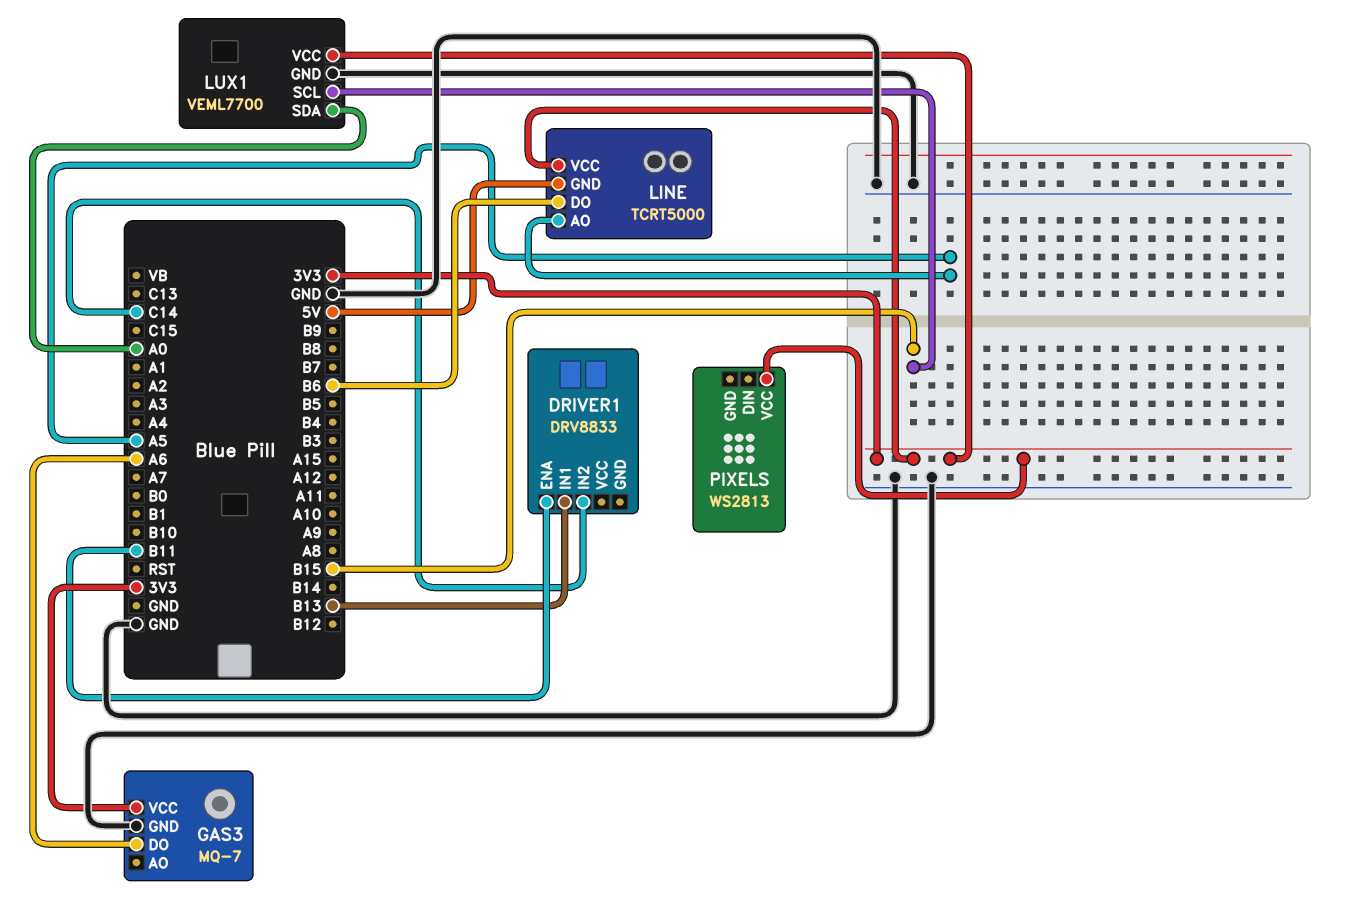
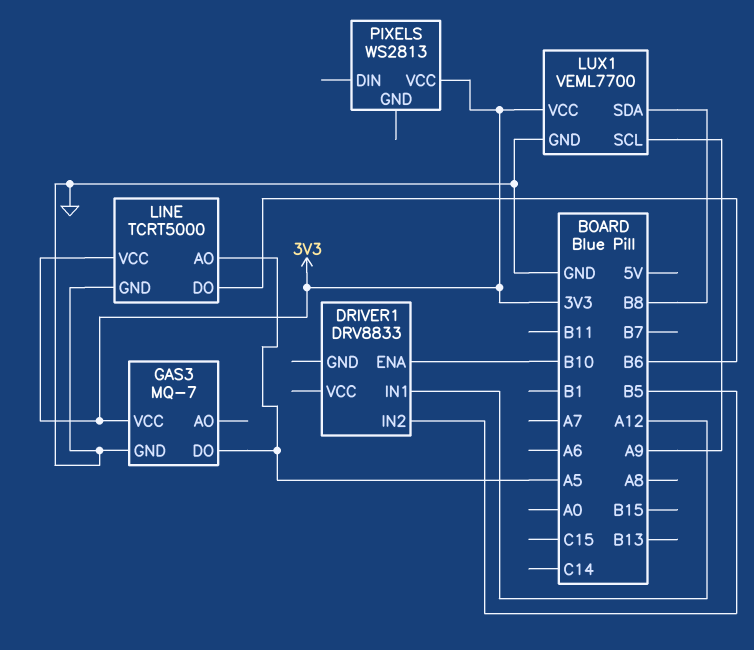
DRIVER1 pin ENA: B11 -> B10
DRIVER1 pin IN1: B13 -> A12
DRIVER1 pin IN2: C14 -> B5
GAS3 pin DO: A6 -> A5
LINE pin GND: 5V -> GND
LUX1 pin SCL: B15 -> A9
LUX1 pin SDA: A0 -> B8

